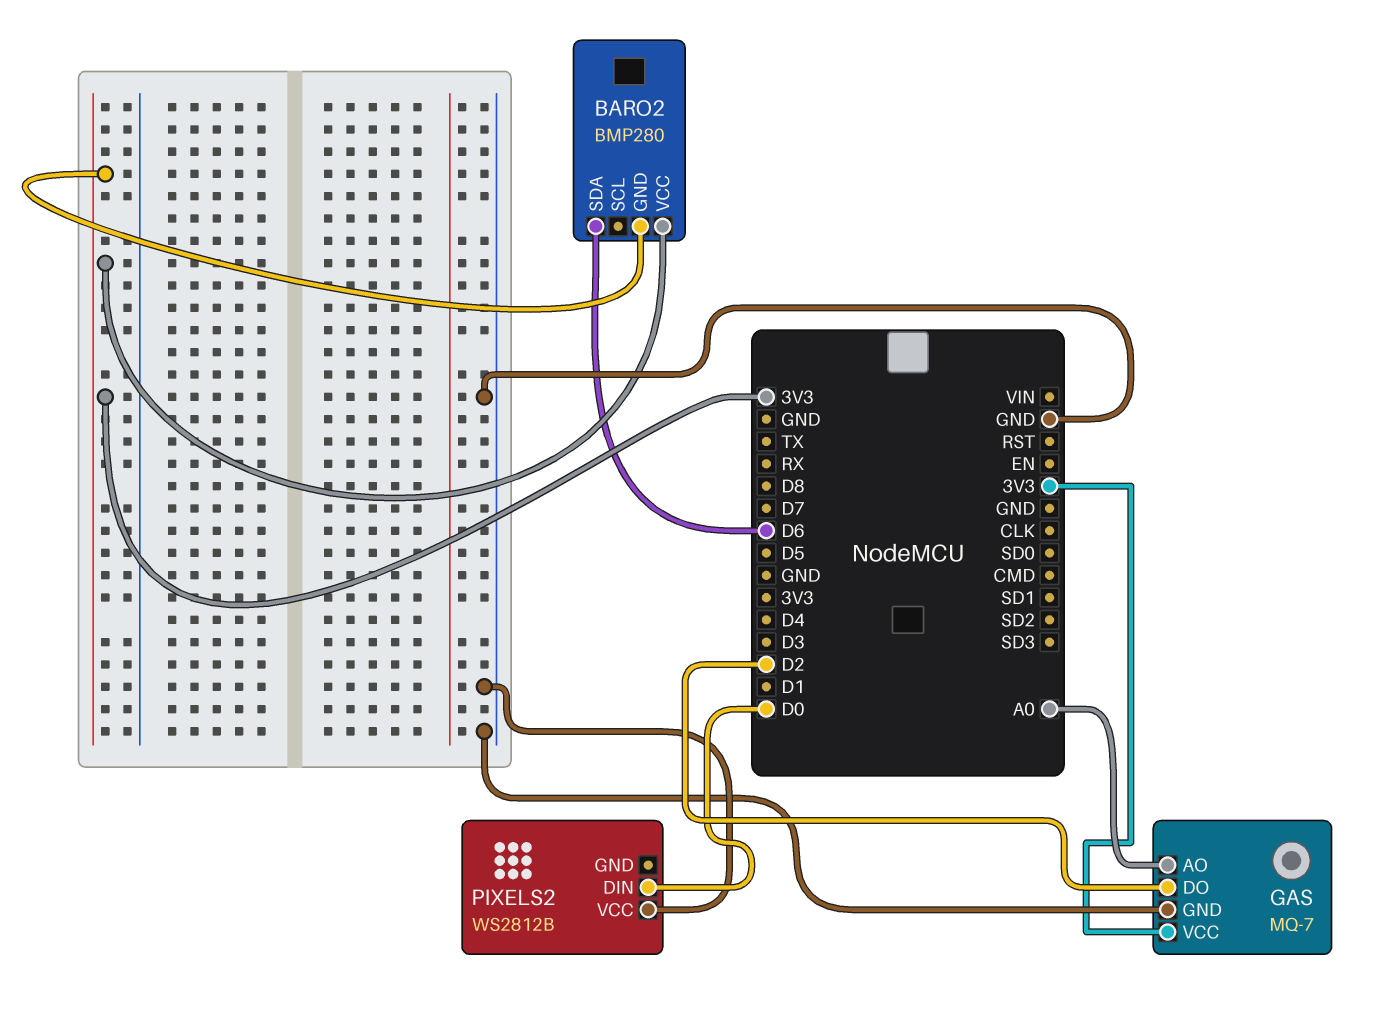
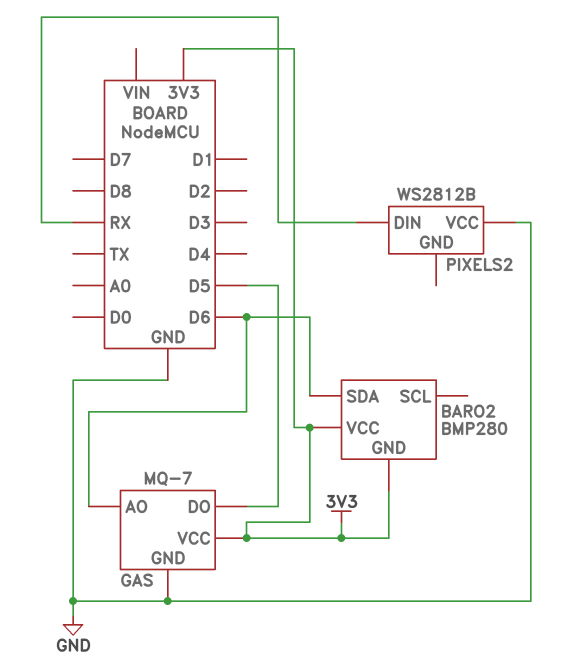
GAS pin AO: A0 -> D6
GAS pin DO: D2 -> D5
PIXELS2 pin DIN: D0 -> RX

